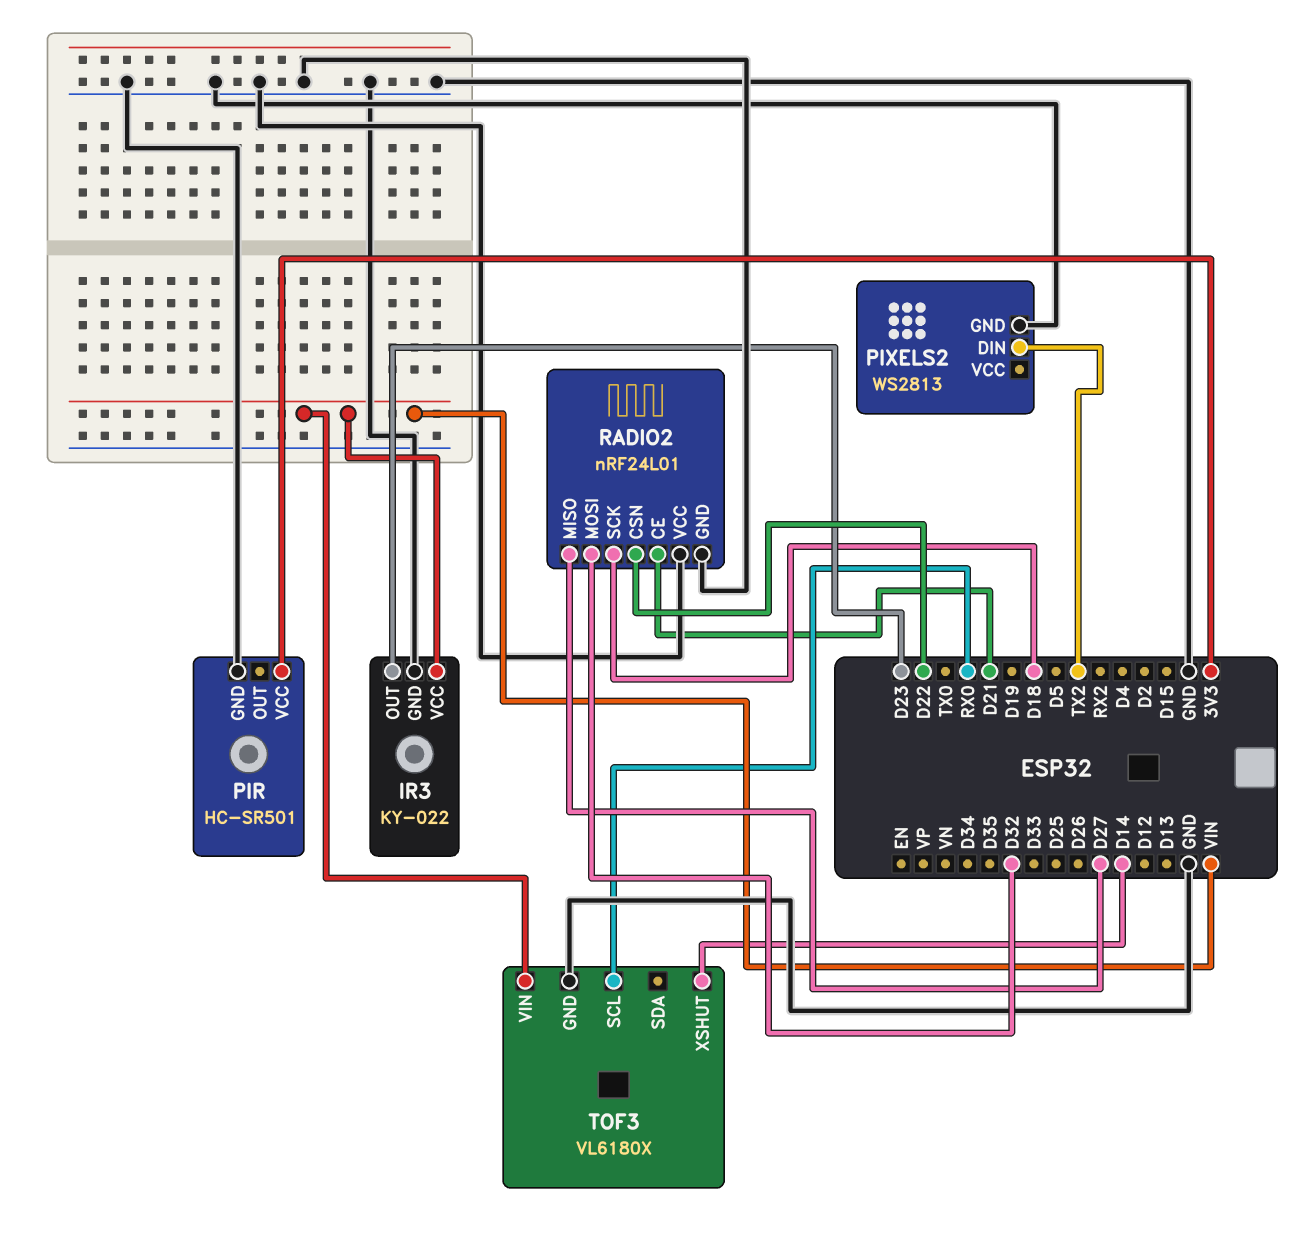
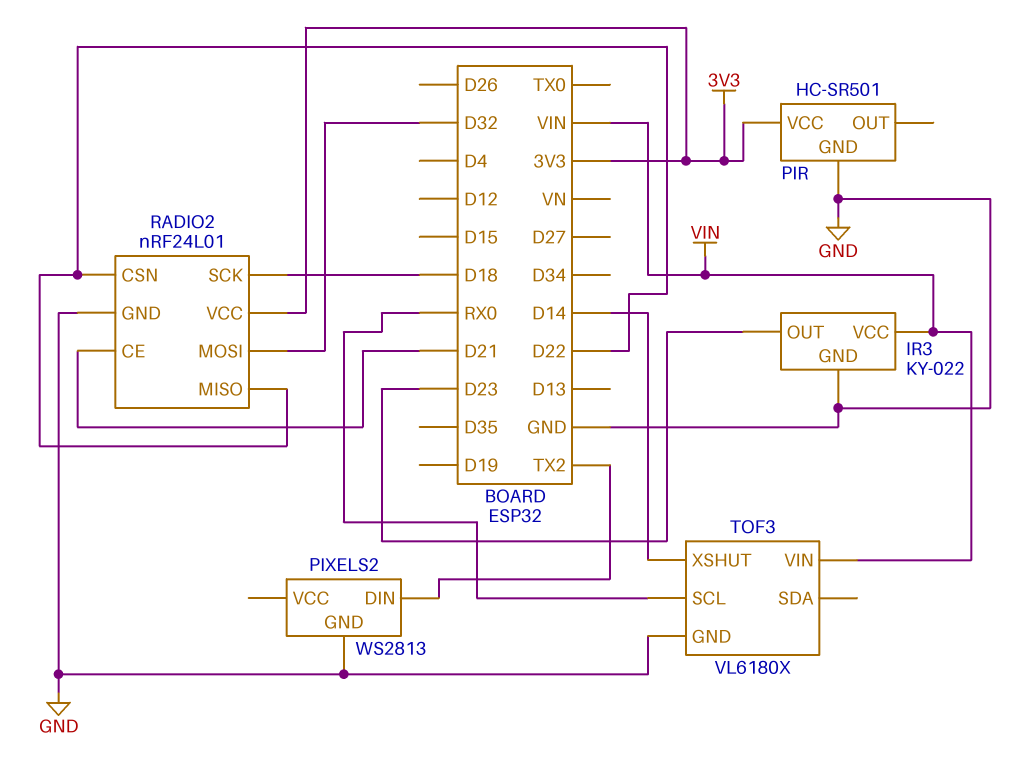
RADIO2 pin MISO: D27 -> D22
RADIO2 pin VCC: GND -> 3V3

